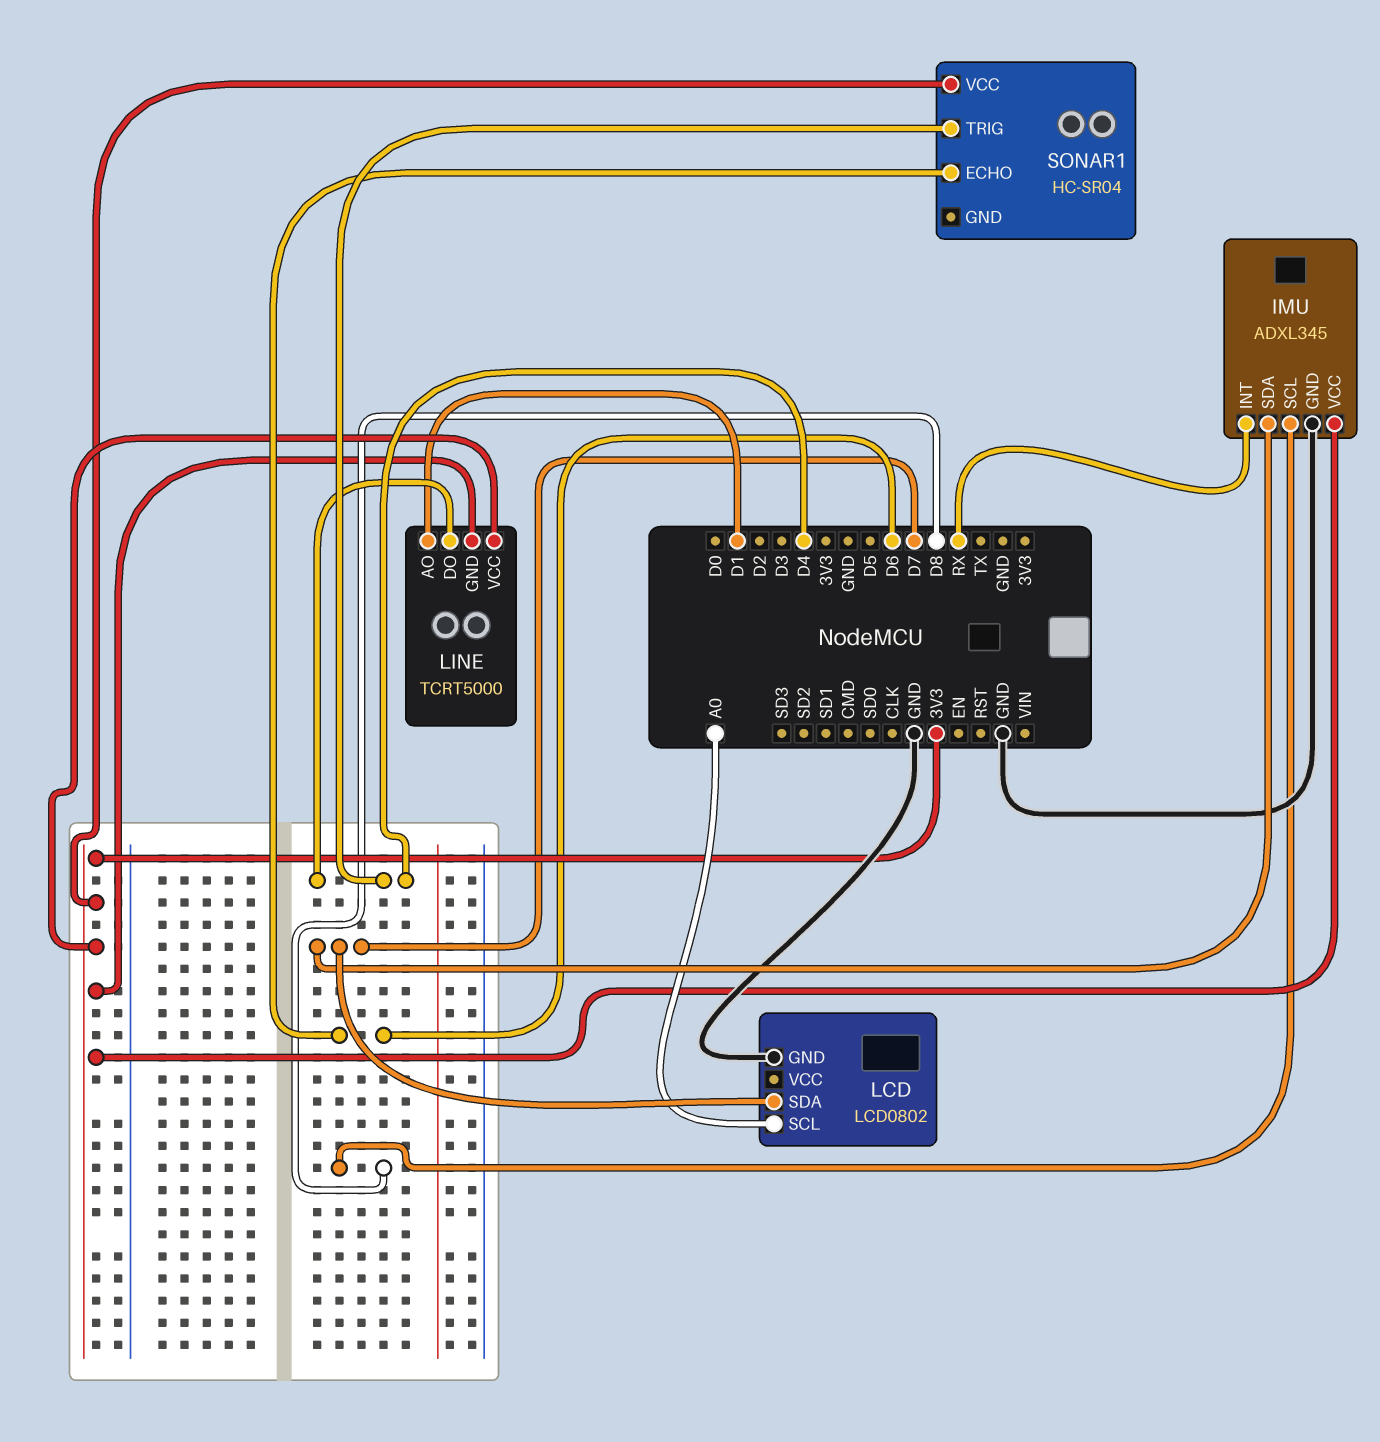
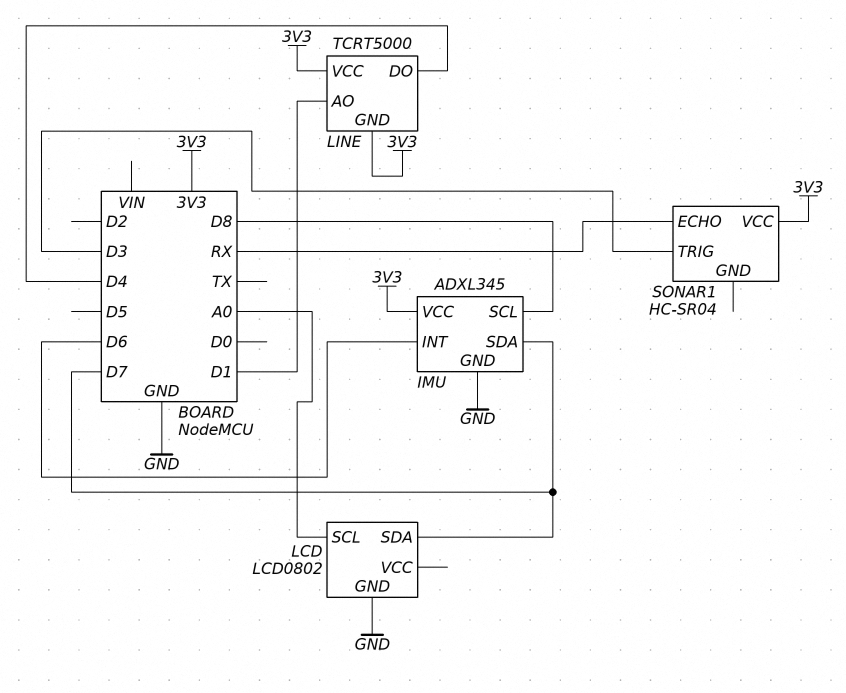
IMU pin INT: RX -> D6
SONAR1 pin ECHO: D6 -> RX
SONAR1 pin TRIG: D4 -> D3

